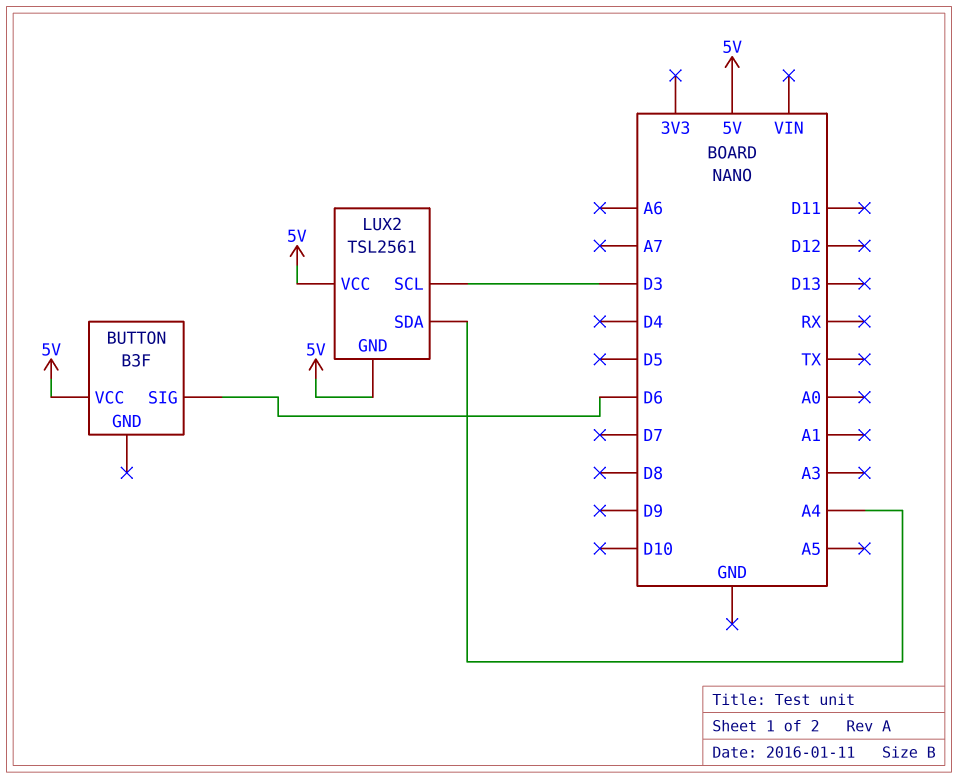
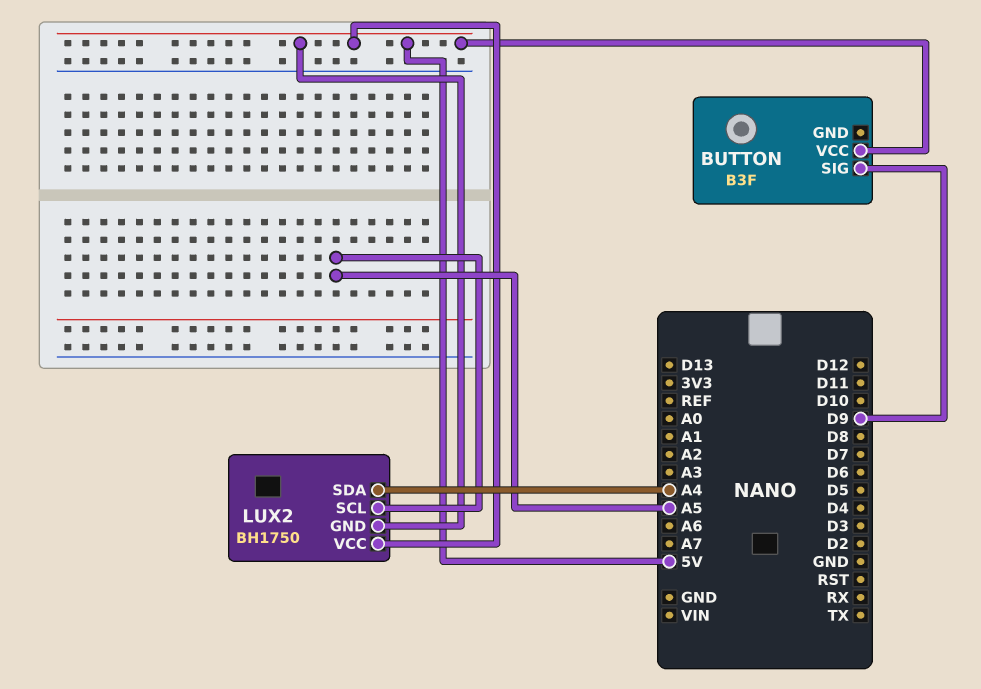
BUTTON pin SIG: D6 -> D9
LUX2: TSL2561 -> BH1750
LUX2 pin SCL: D3 -> A5

